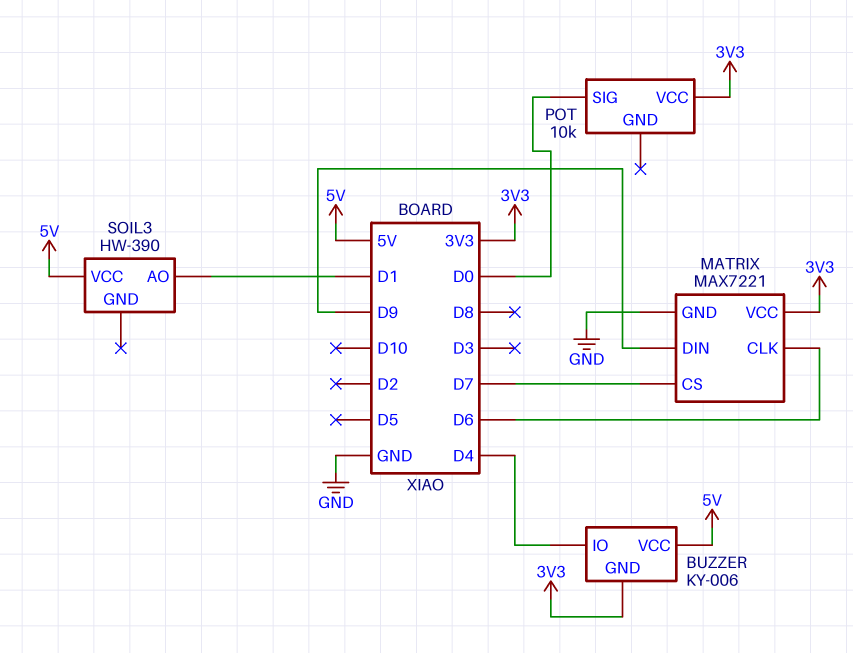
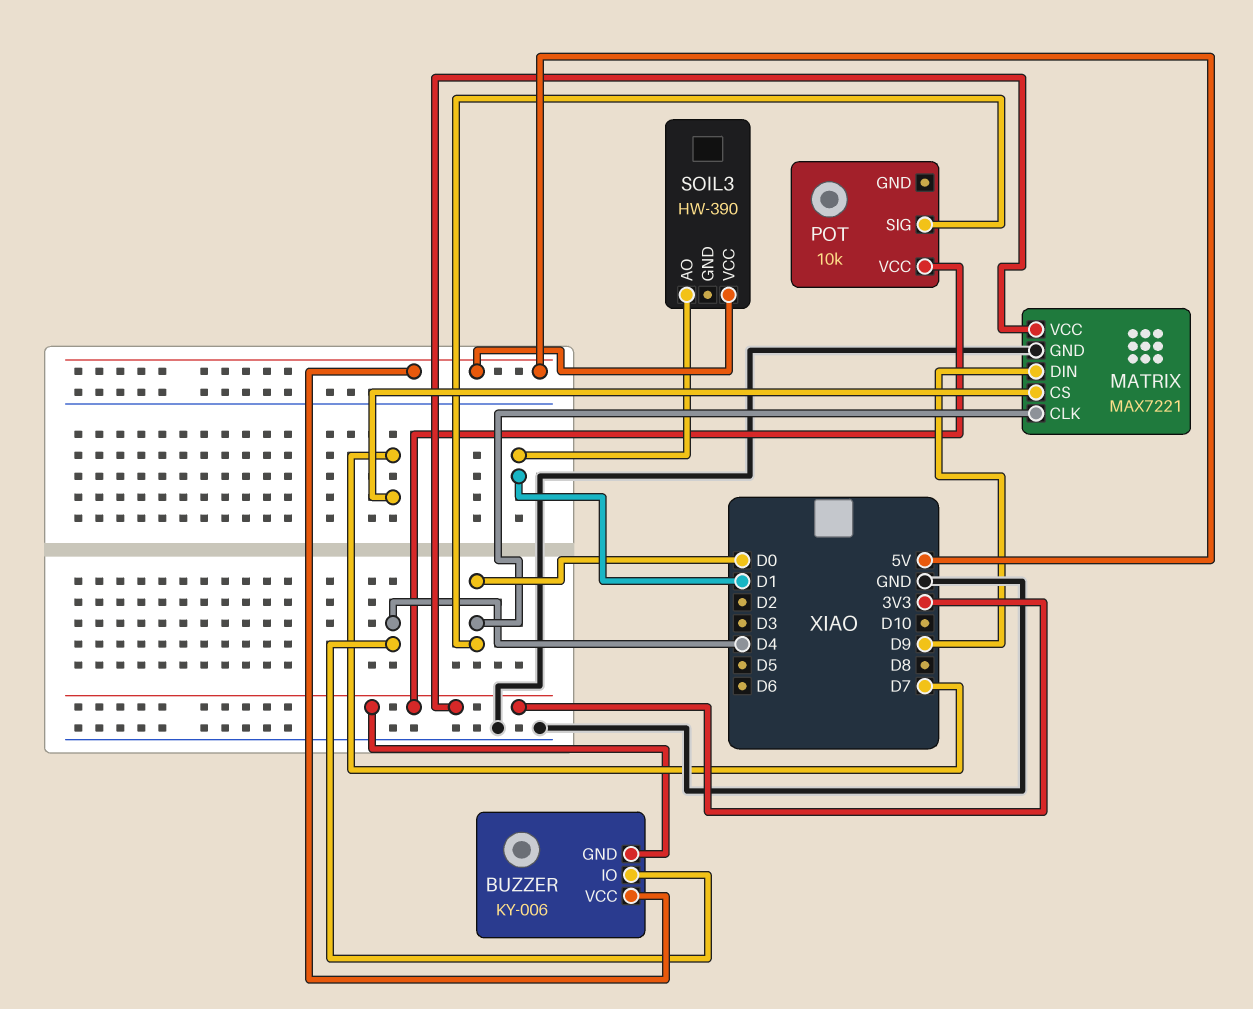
MATRIX pin CLK: D6 -> D0

